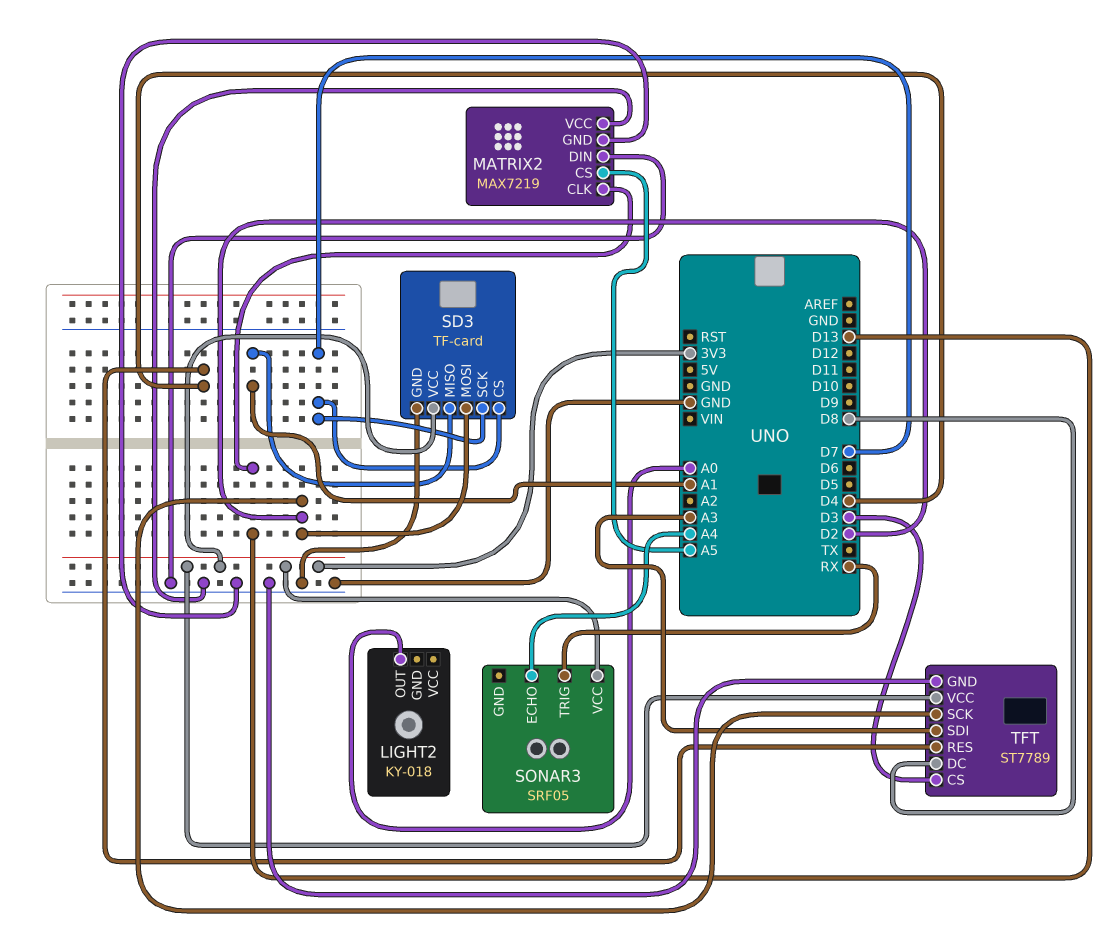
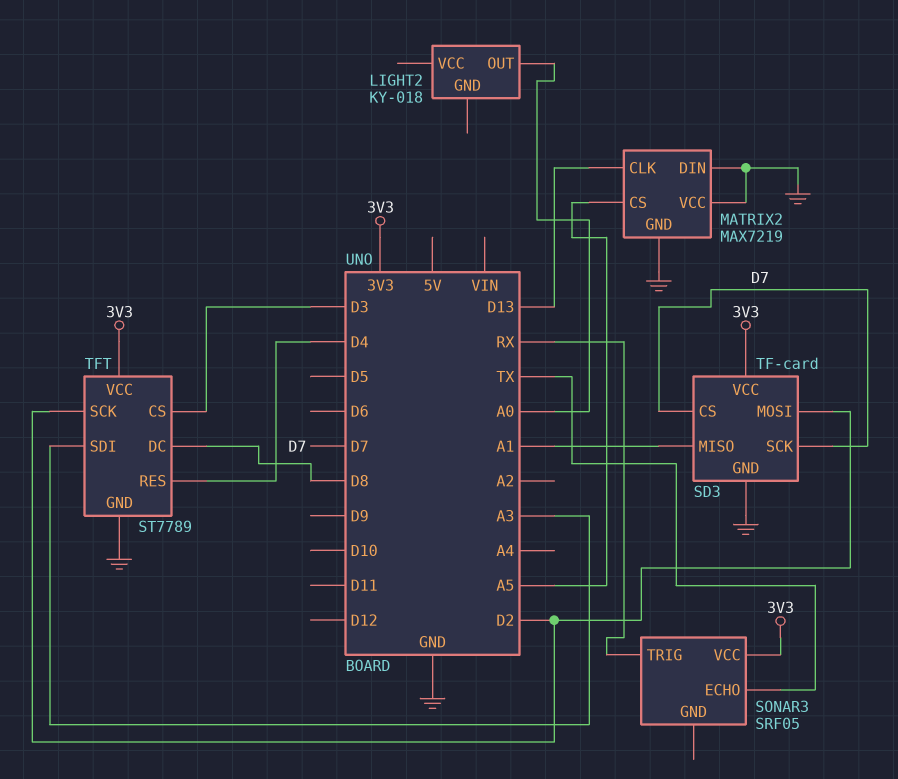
SONAR3 pin ECHO: A4 -> TX

